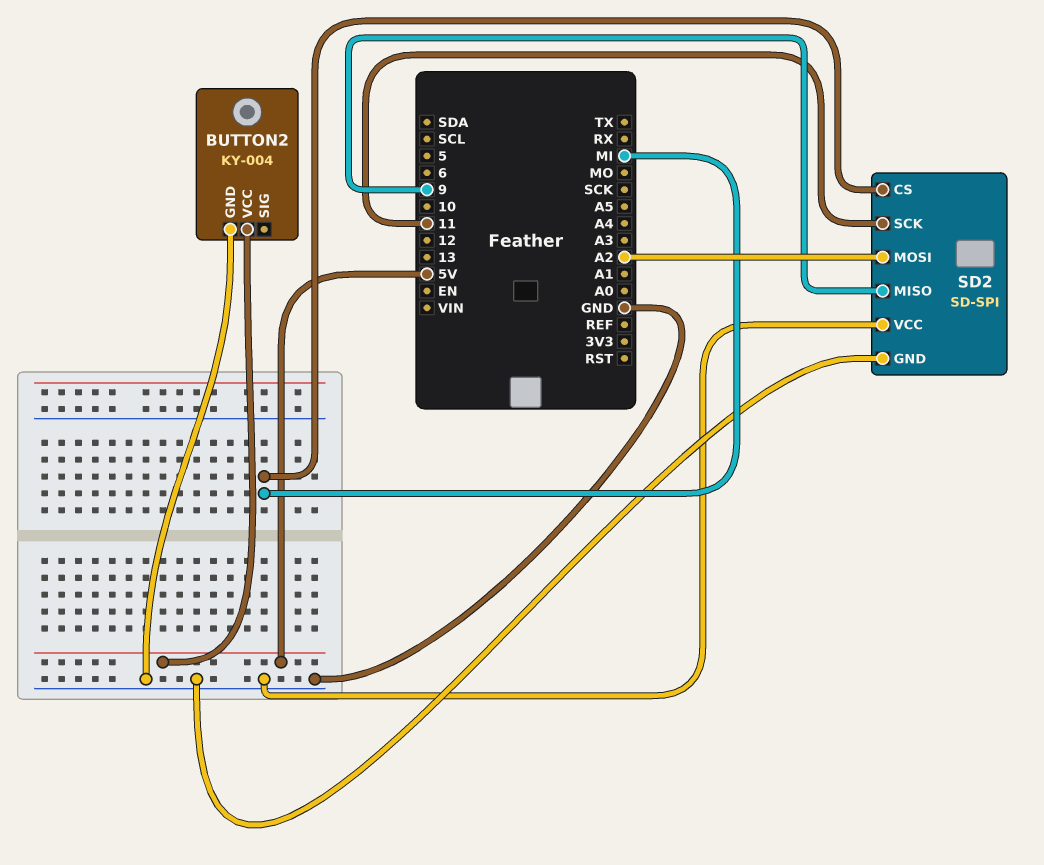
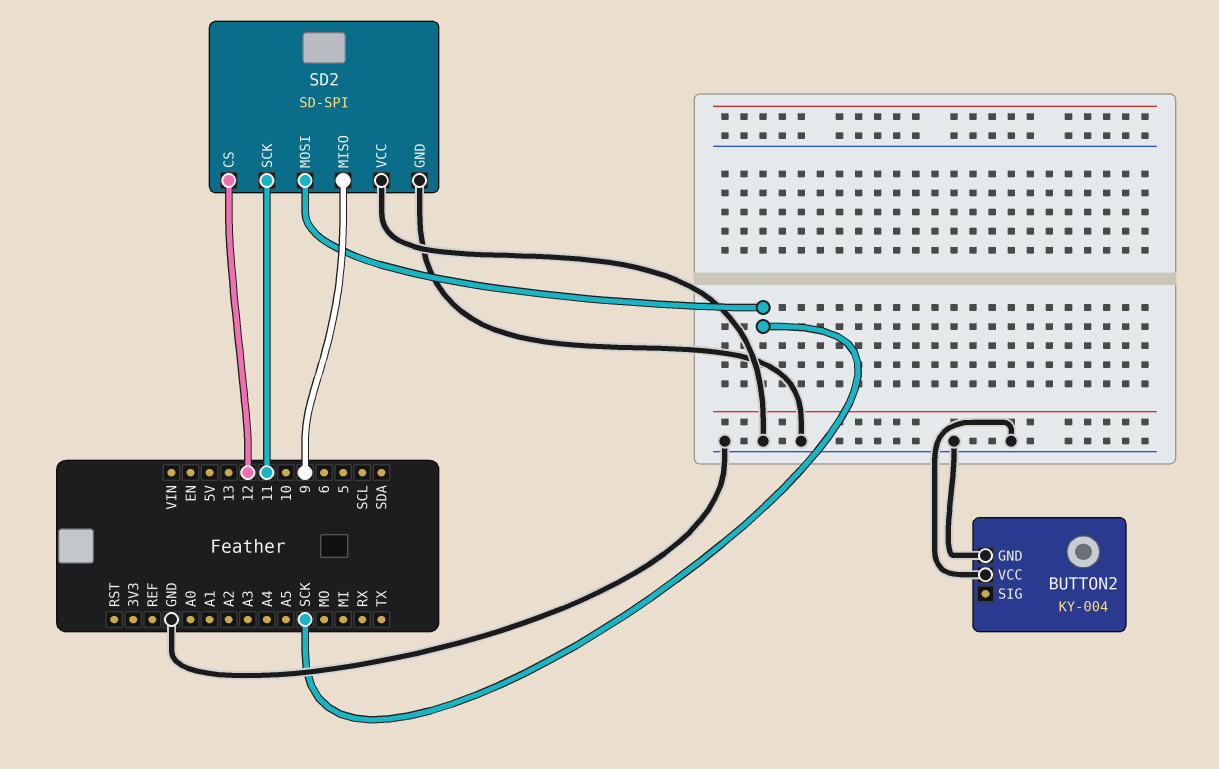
BUTTON2 pin VCC: 5V -> GND
SD2 pin CS: MI -> 12
SD2 pin MOSI: A2 -> SCK

